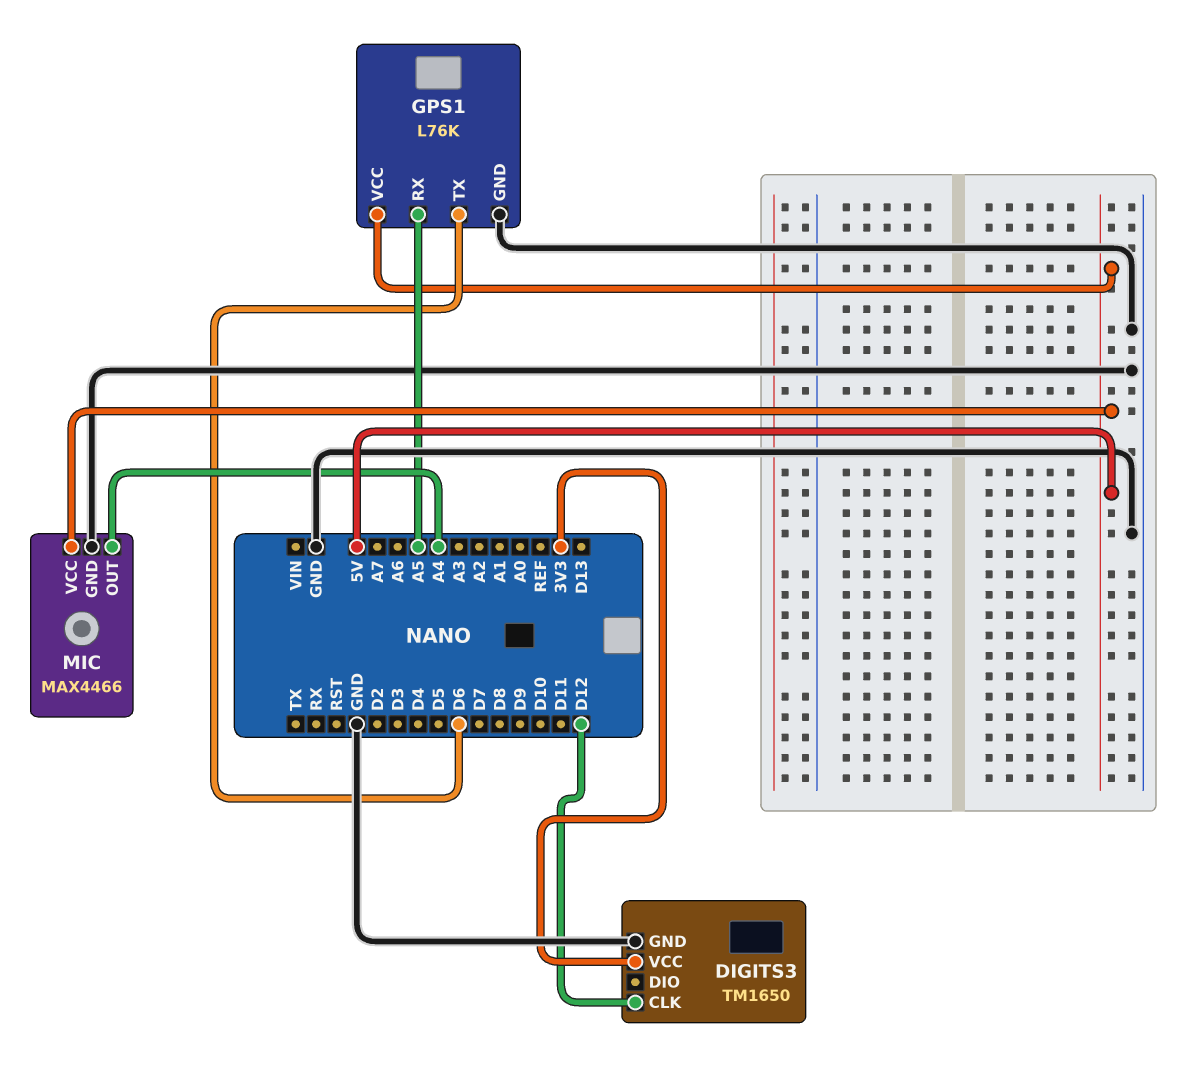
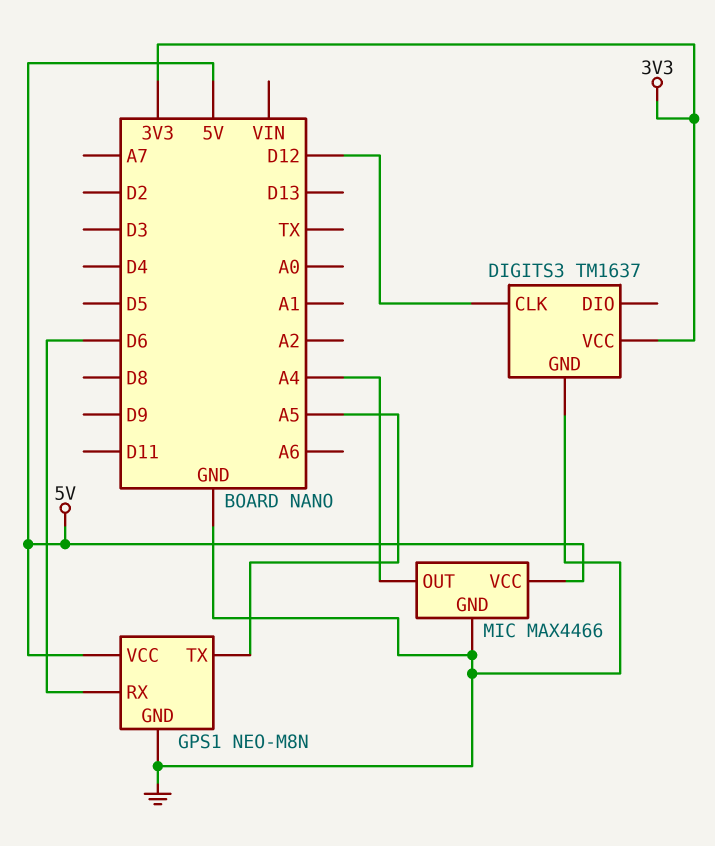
DIGITS3: TM1650 -> TM1637
GPS1: L76K -> NEO-M8N
GPS1 pin RX: A5 -> D6
GPS1 pin TX: D6 -> A5

